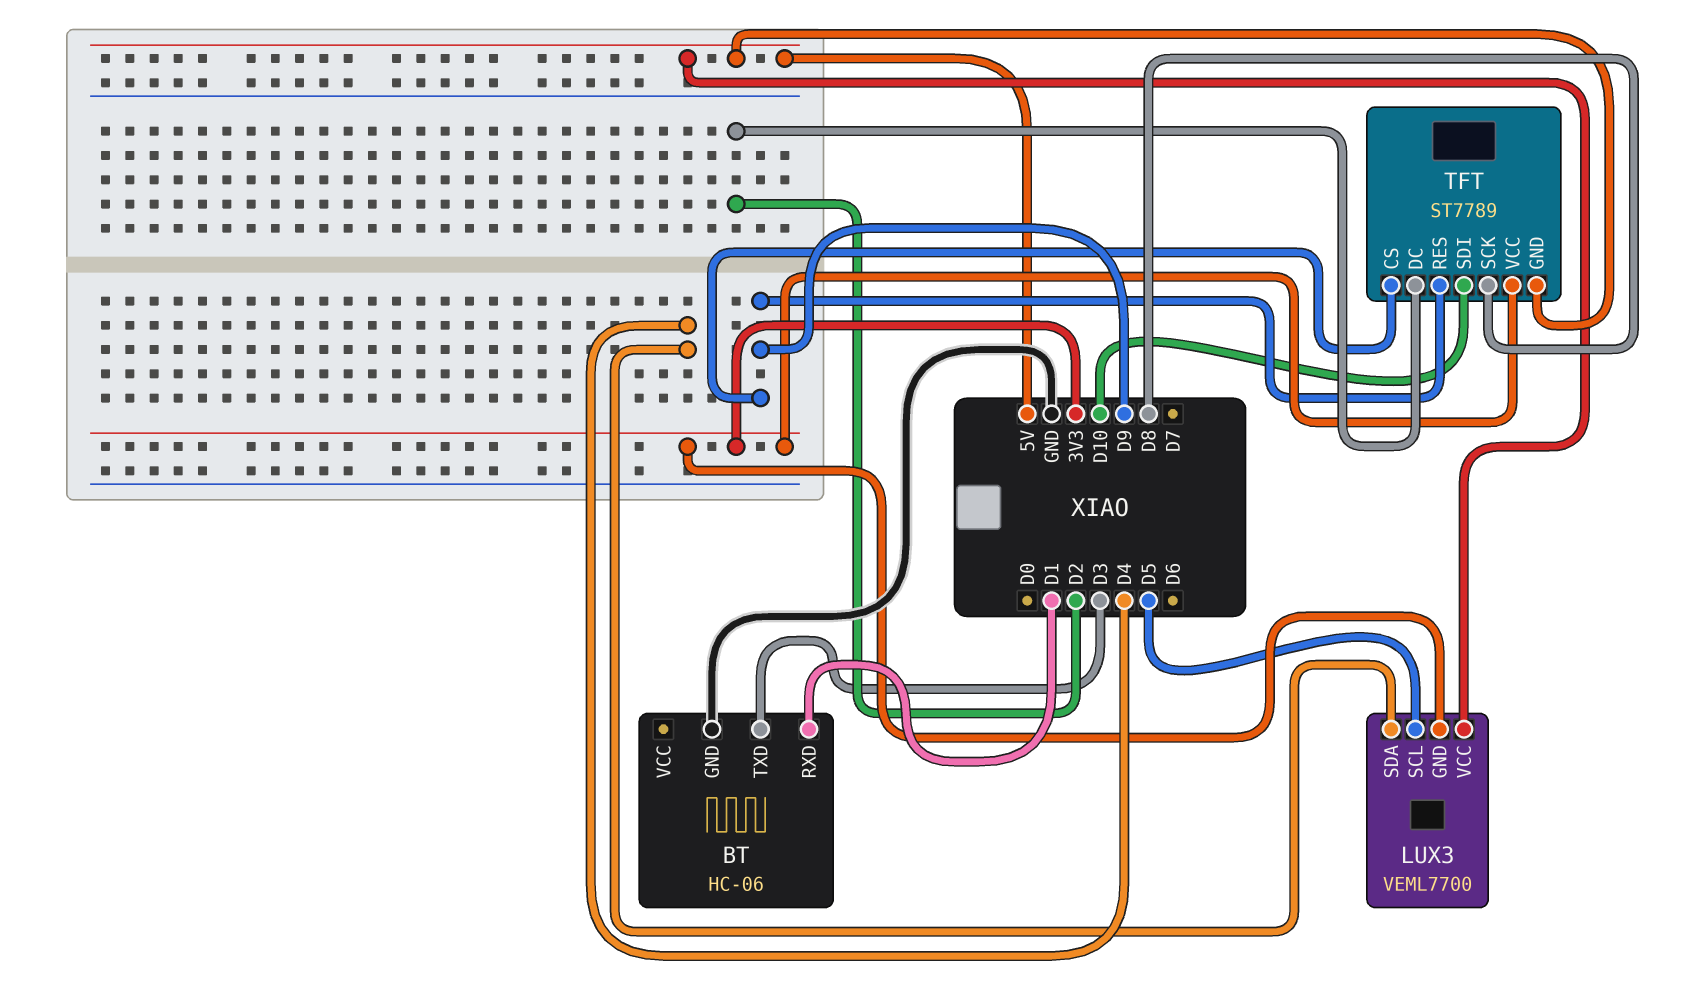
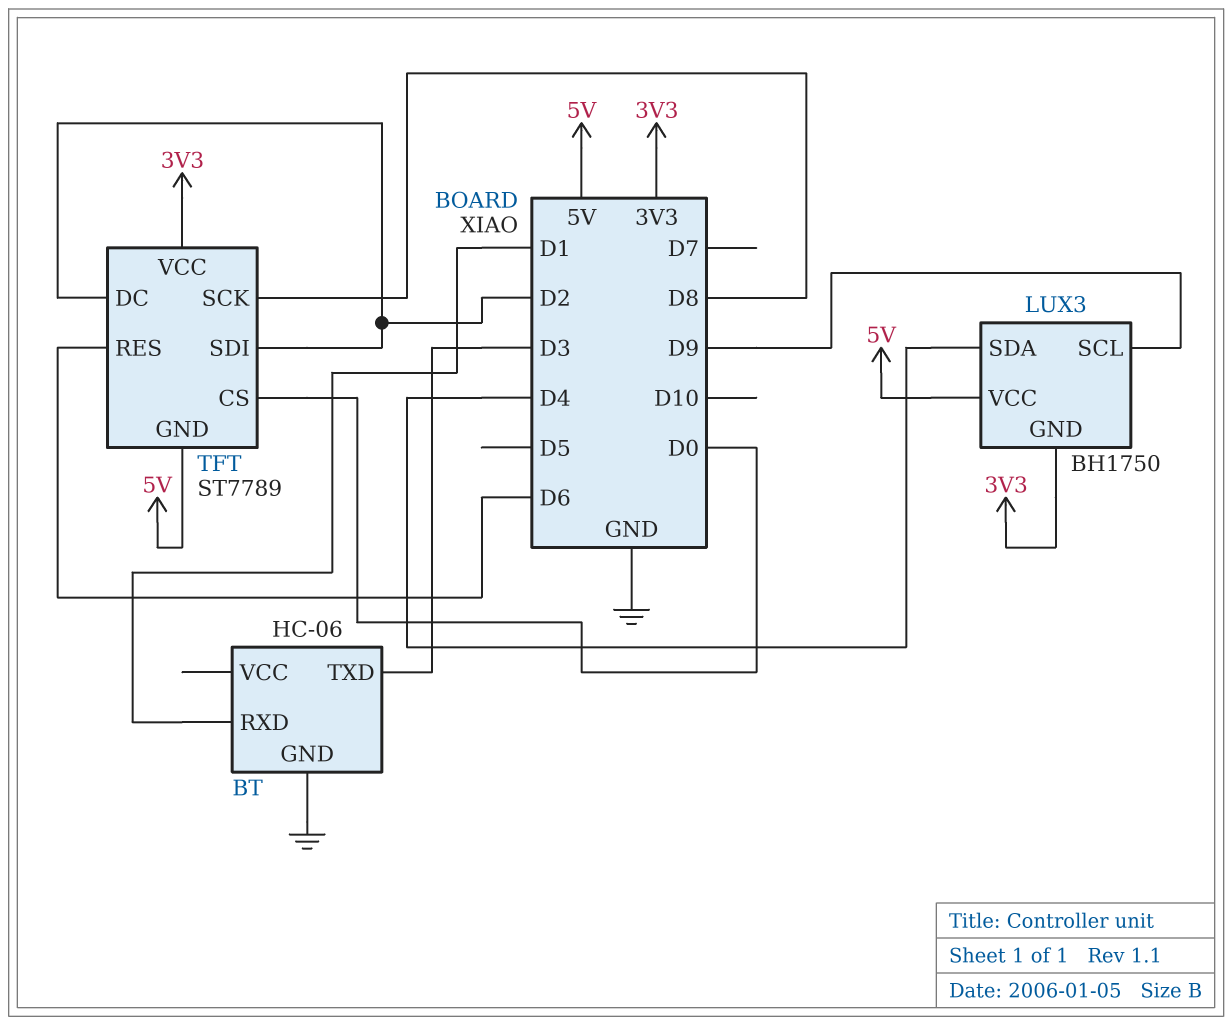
LUX3: VEML7700 -> BH1750
LUX3 pin SCL: D5 -> D9
TFT pin CS: D9 -> D0
TFT pin RES: D9 -> D6
TFT pin SDI: D10 -> D2

